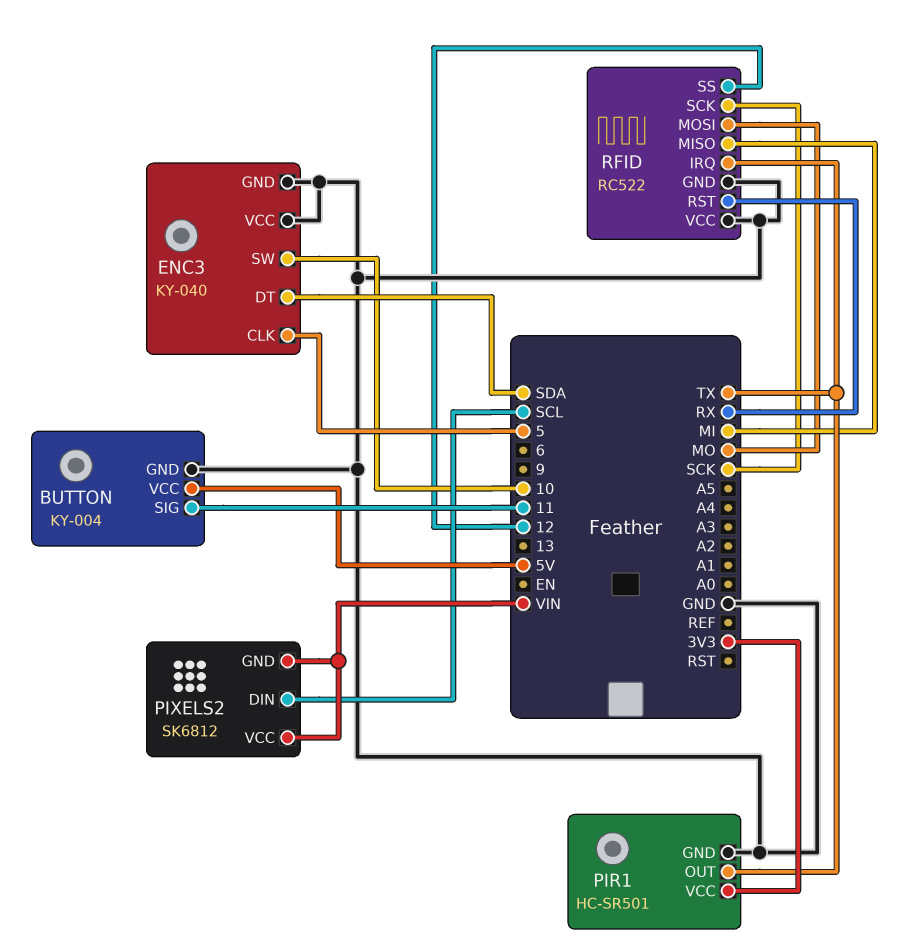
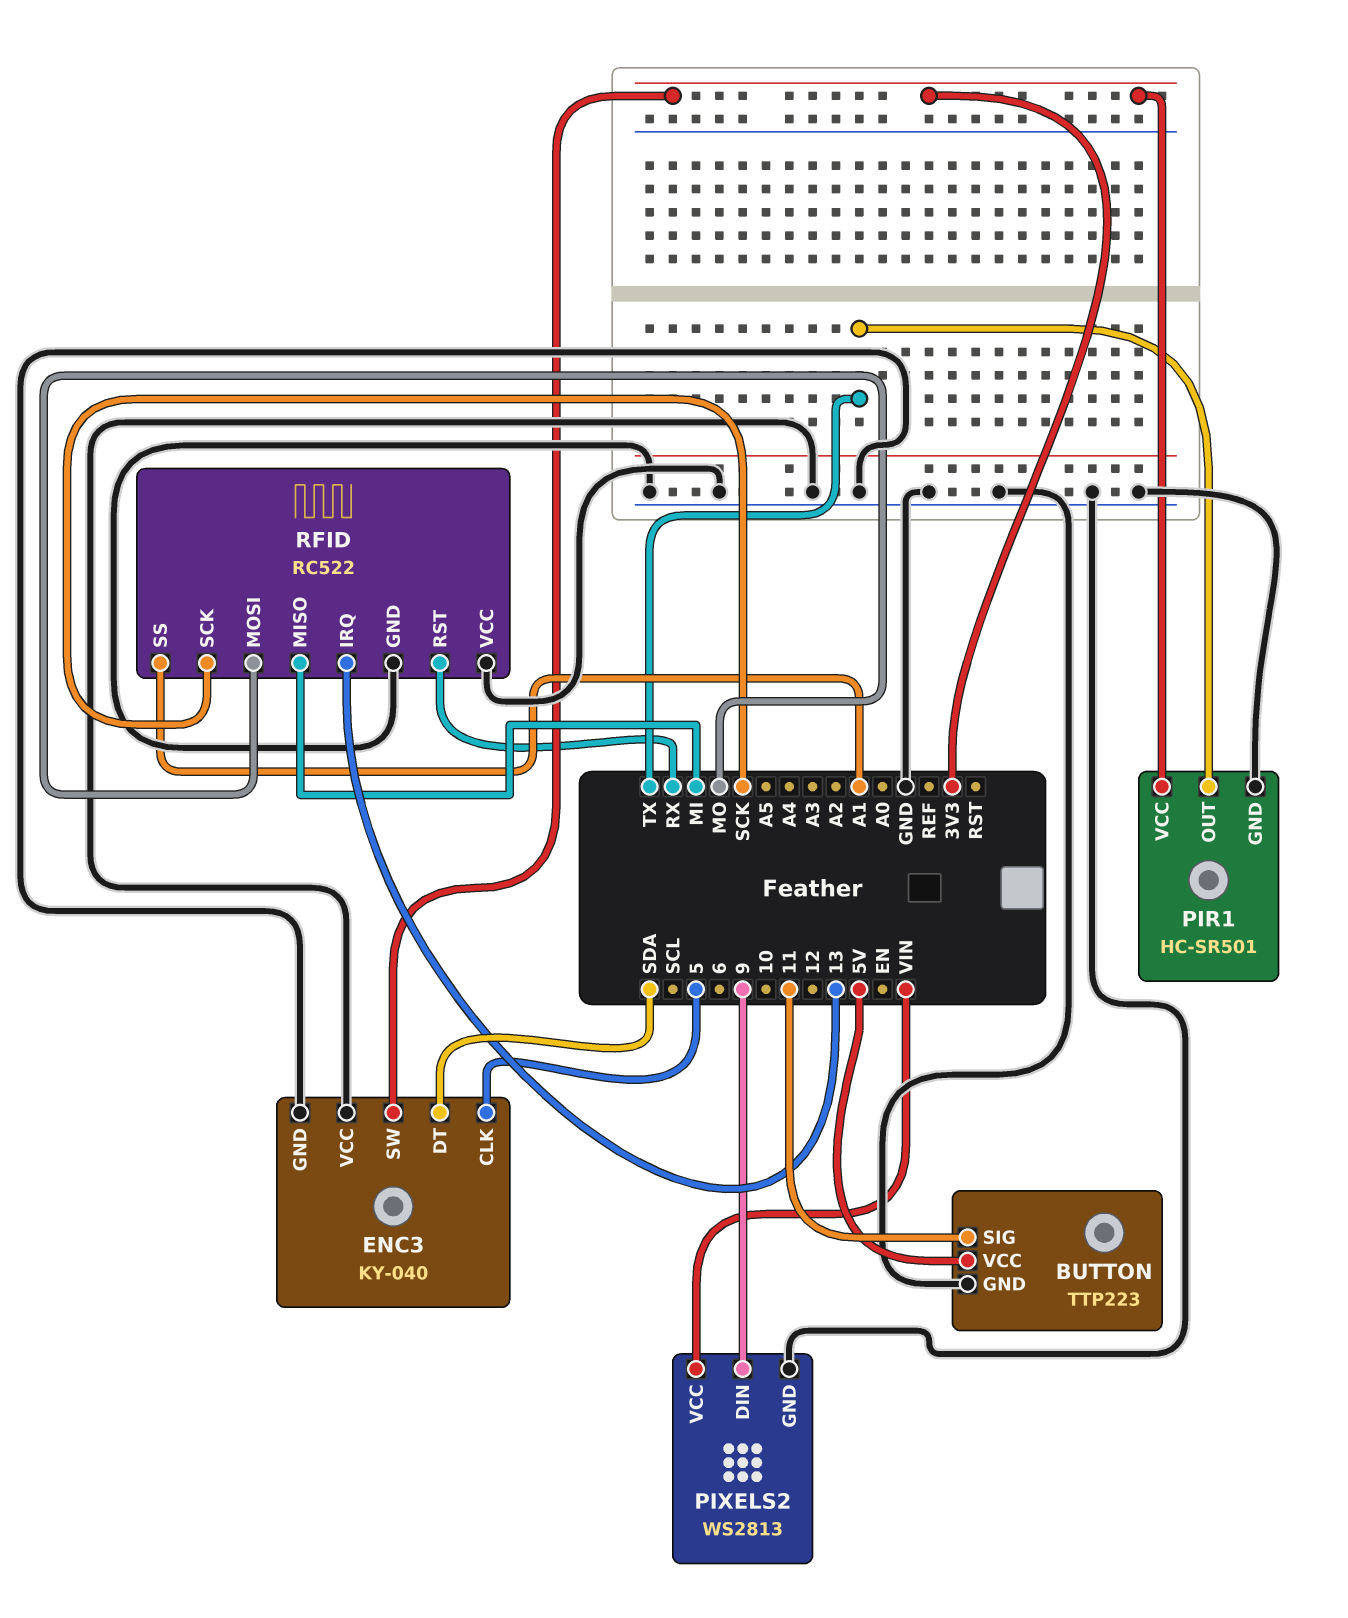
BUTTON: KY-004 -> TTP223
ENC3 pin SW: 10 -> 3V3
PIXELS2: SK6812 -> WS2813
PIXELS2 pin DIN: SCL -> 9
PIXELS2 pin GND: VIN -> GND
RFID pin IRQ: TX -> 13
RFID pin SS: 12 -> A1

